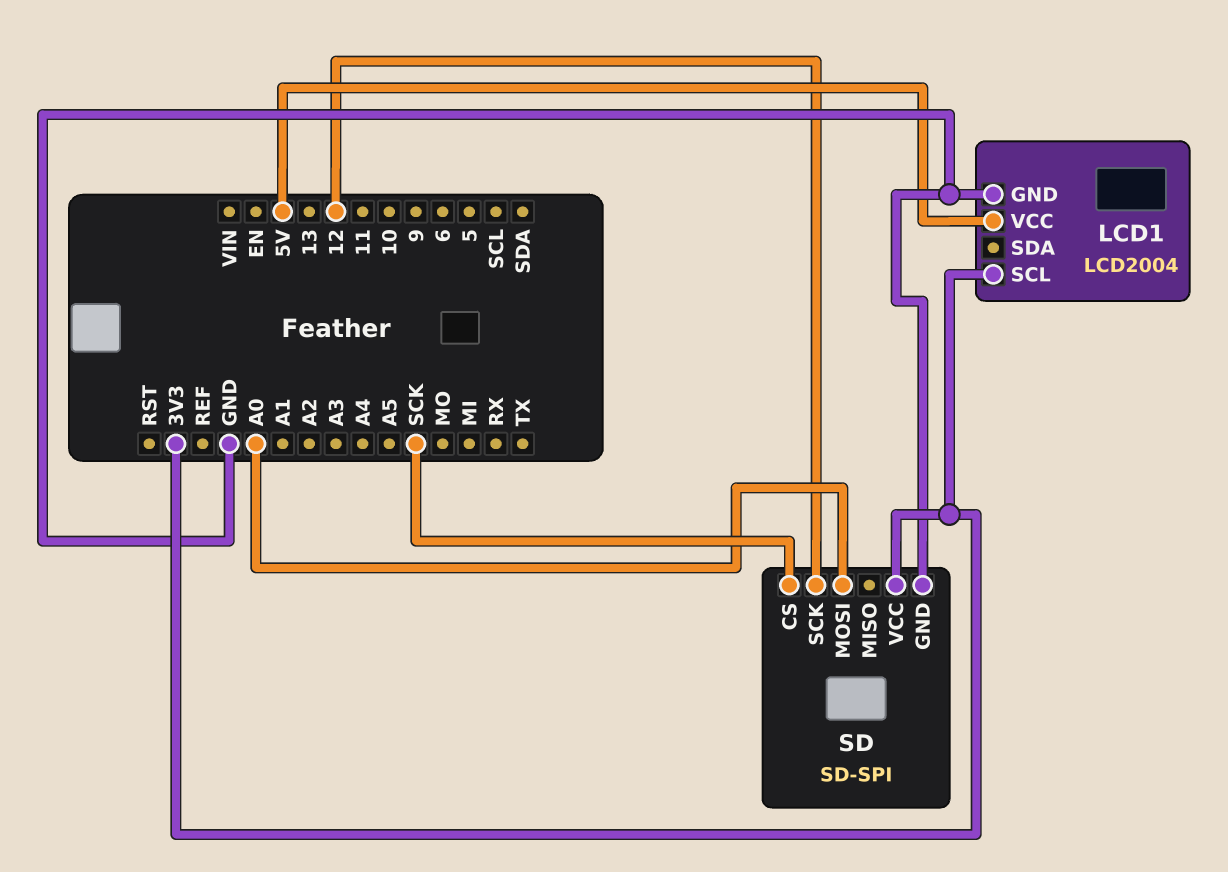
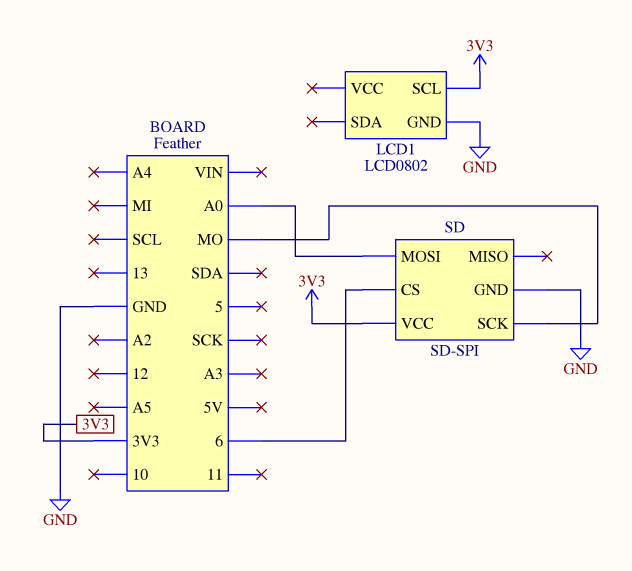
LCD1: LCD2004 -> LCD0802
LCD1 pin VCC: 5V -> none
SD pin CS: SCK -> 6
SD pin SCK: 12 -> MO

